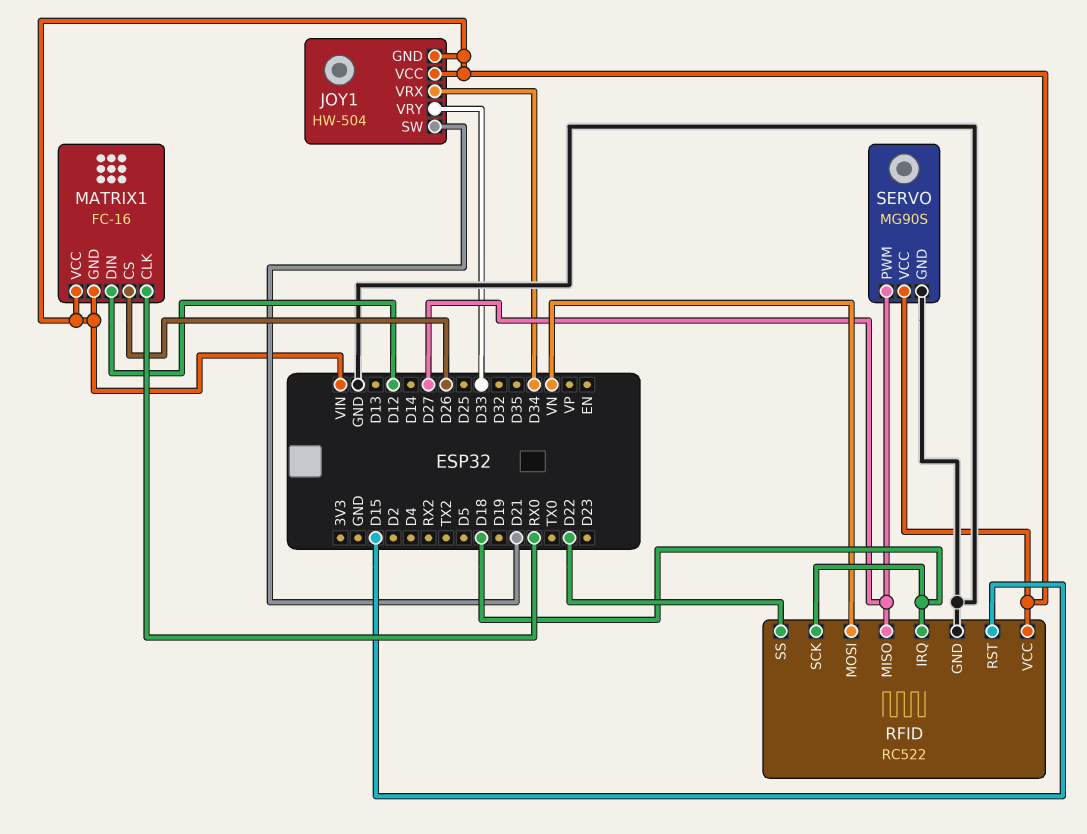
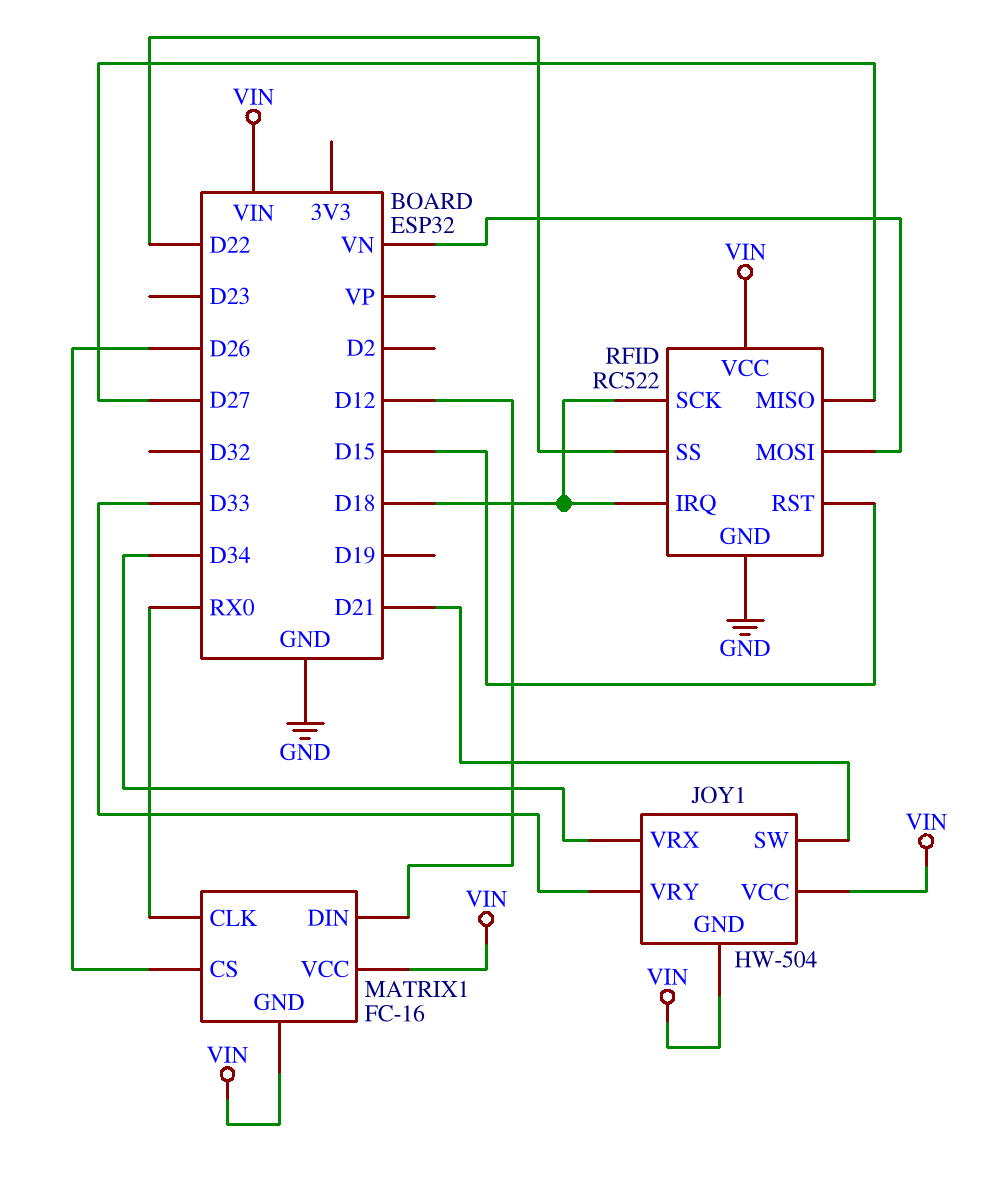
SERVO: MG90S -> none
SERVO pin GND: GND -> none
SERVO pin PWM: D27 -> none
SERVO pin VCC: VIN -> none

